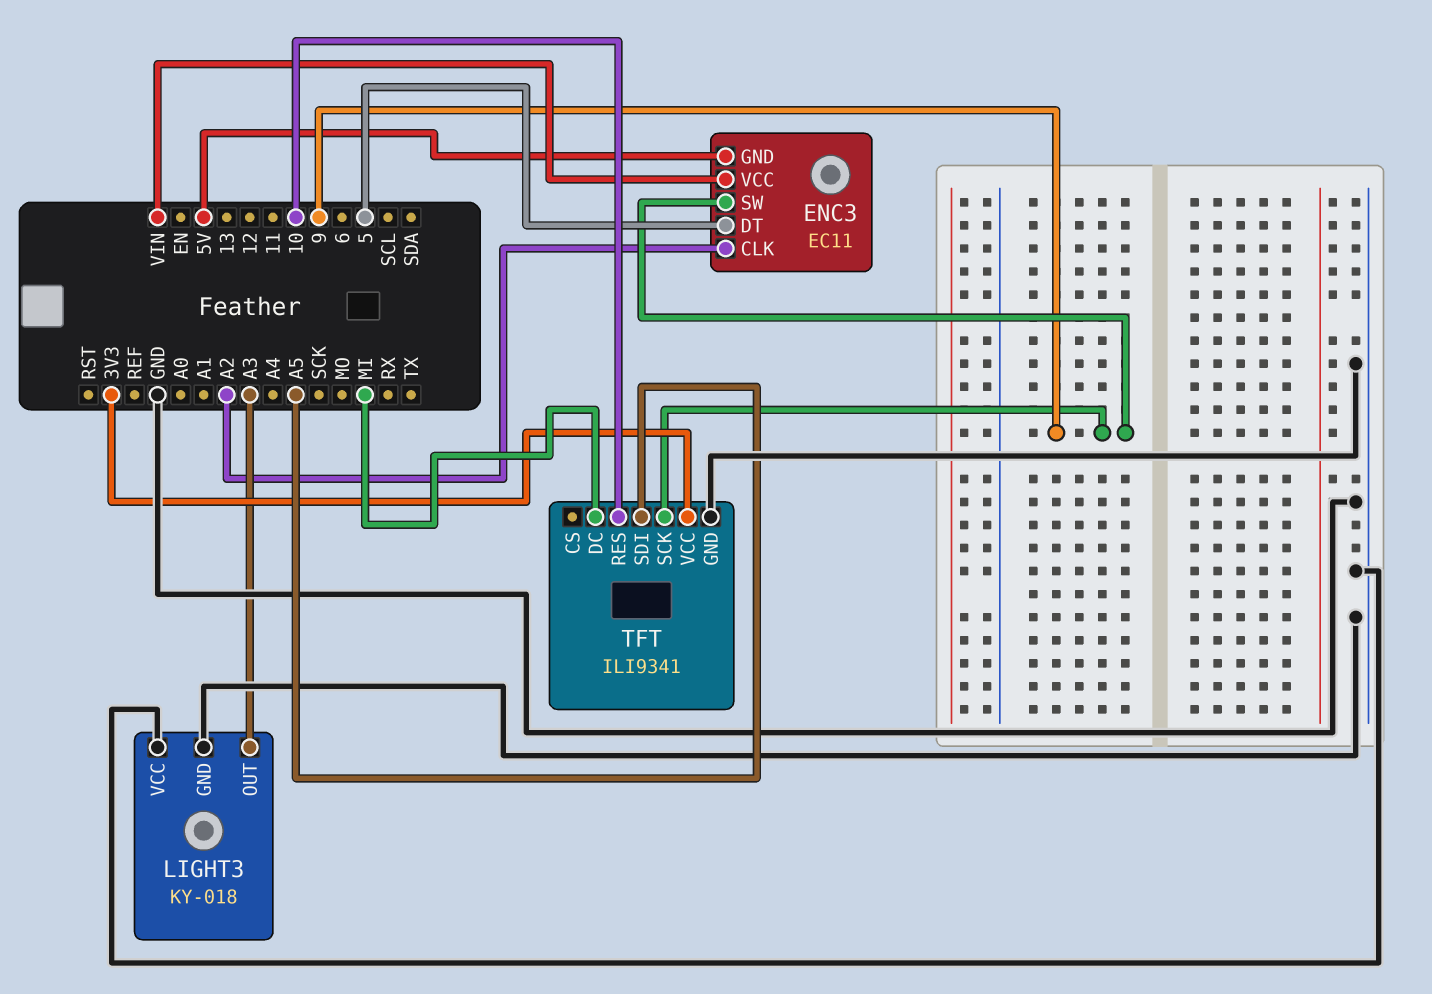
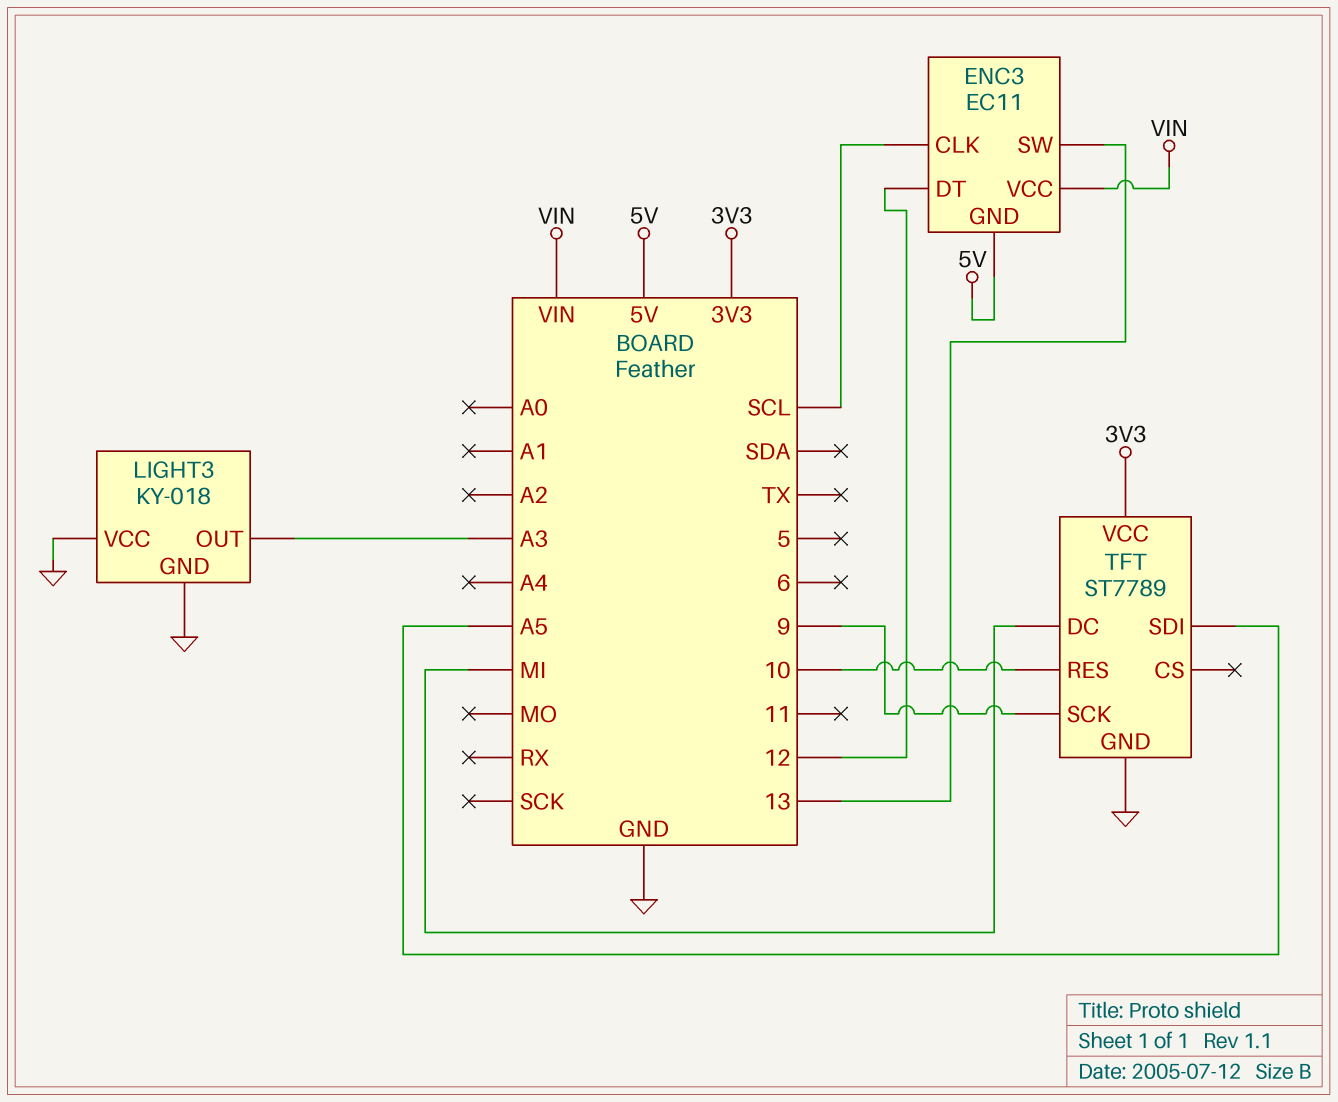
ENC3 pin CLK: A2 -> SCL
ENC3 pin DT: 5 -> 12
ENC3 pin SW: 9 -> 13
TFT: ILI9341 -> ST7789

